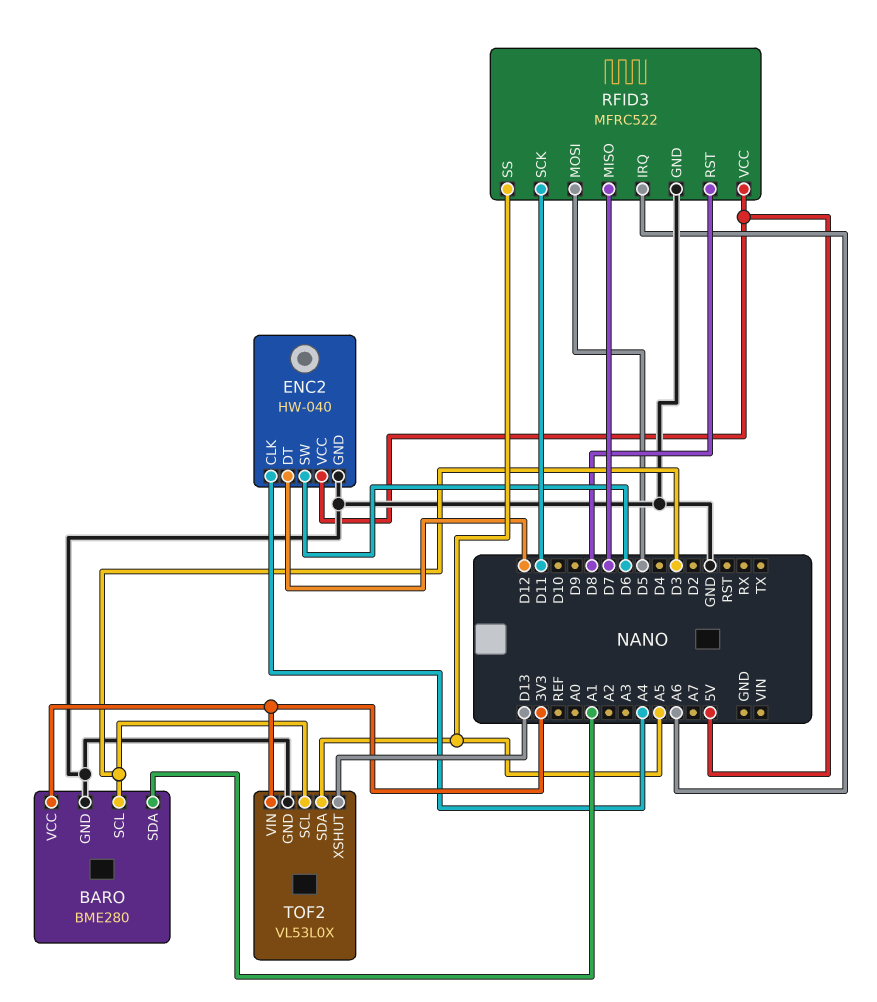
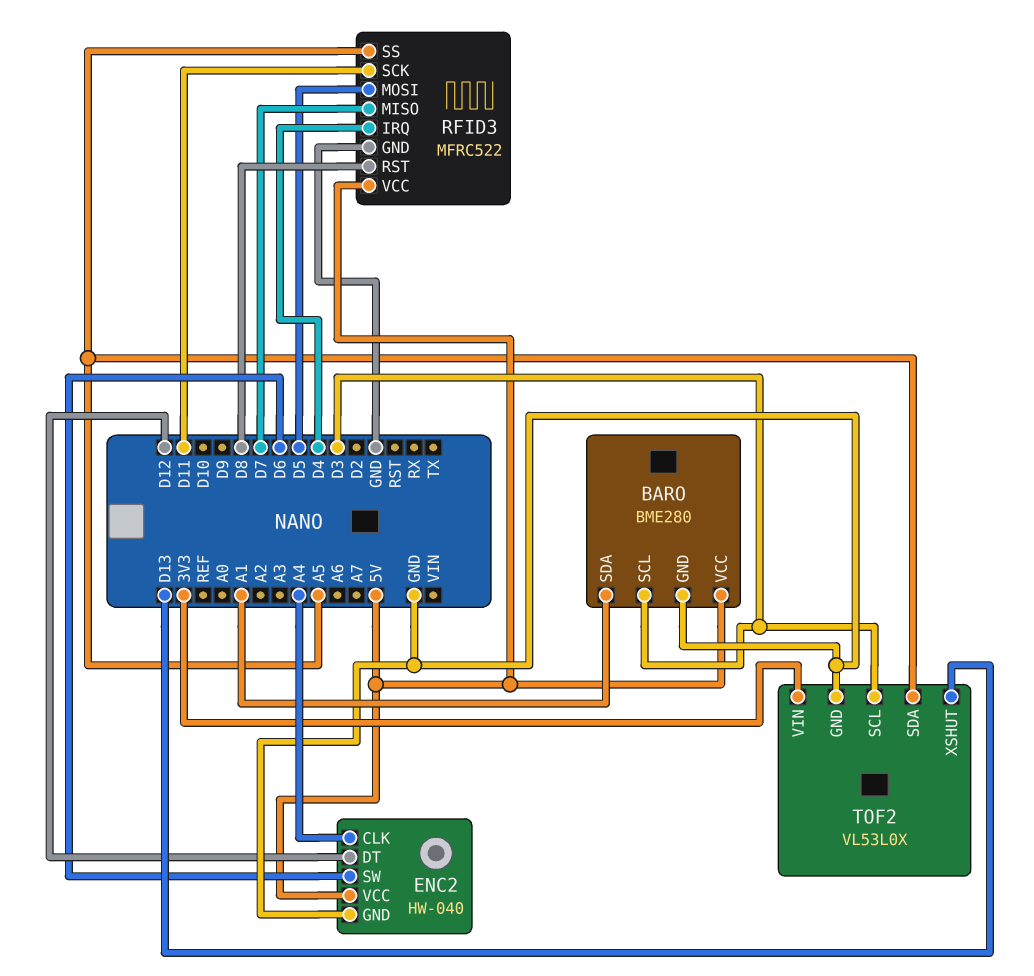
BARO pin VCC: 3V3 -> 5V
RFID3 pin IRQ: A6 -> D4

